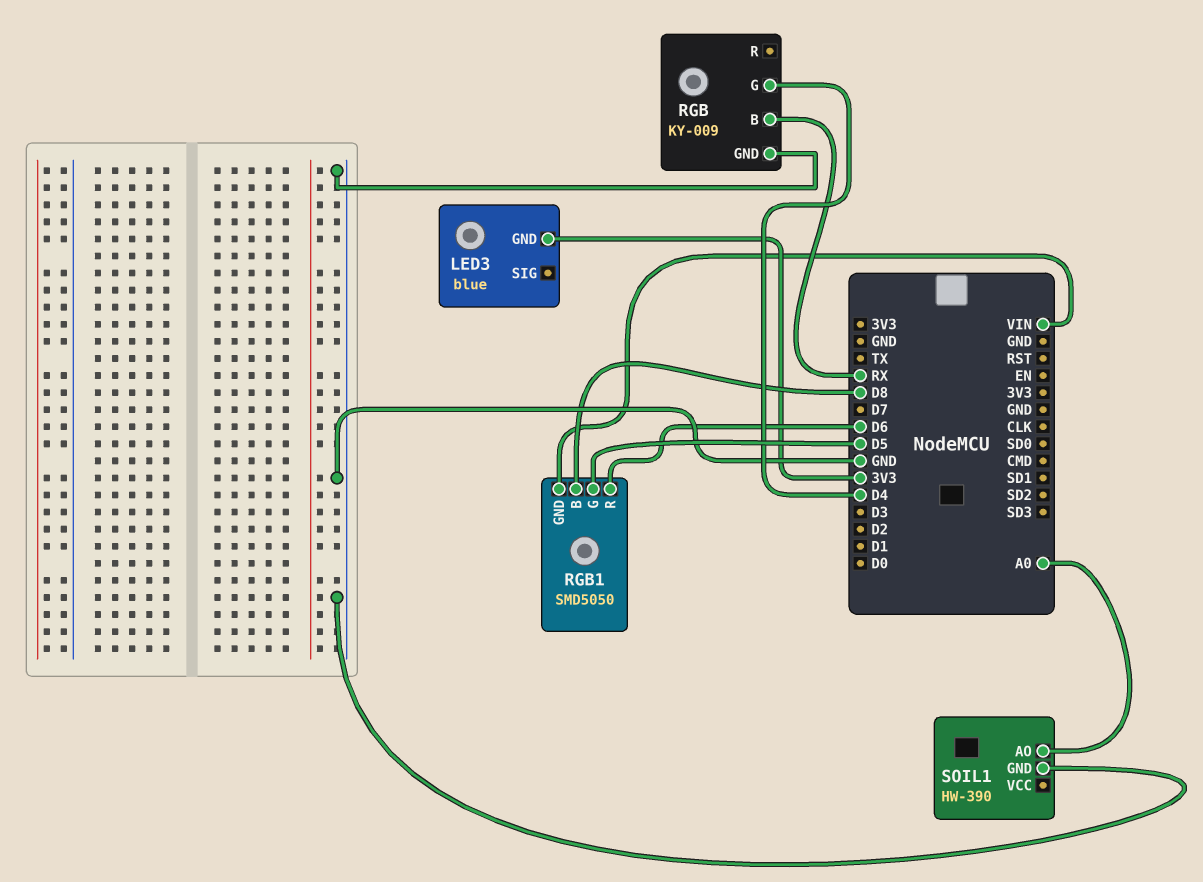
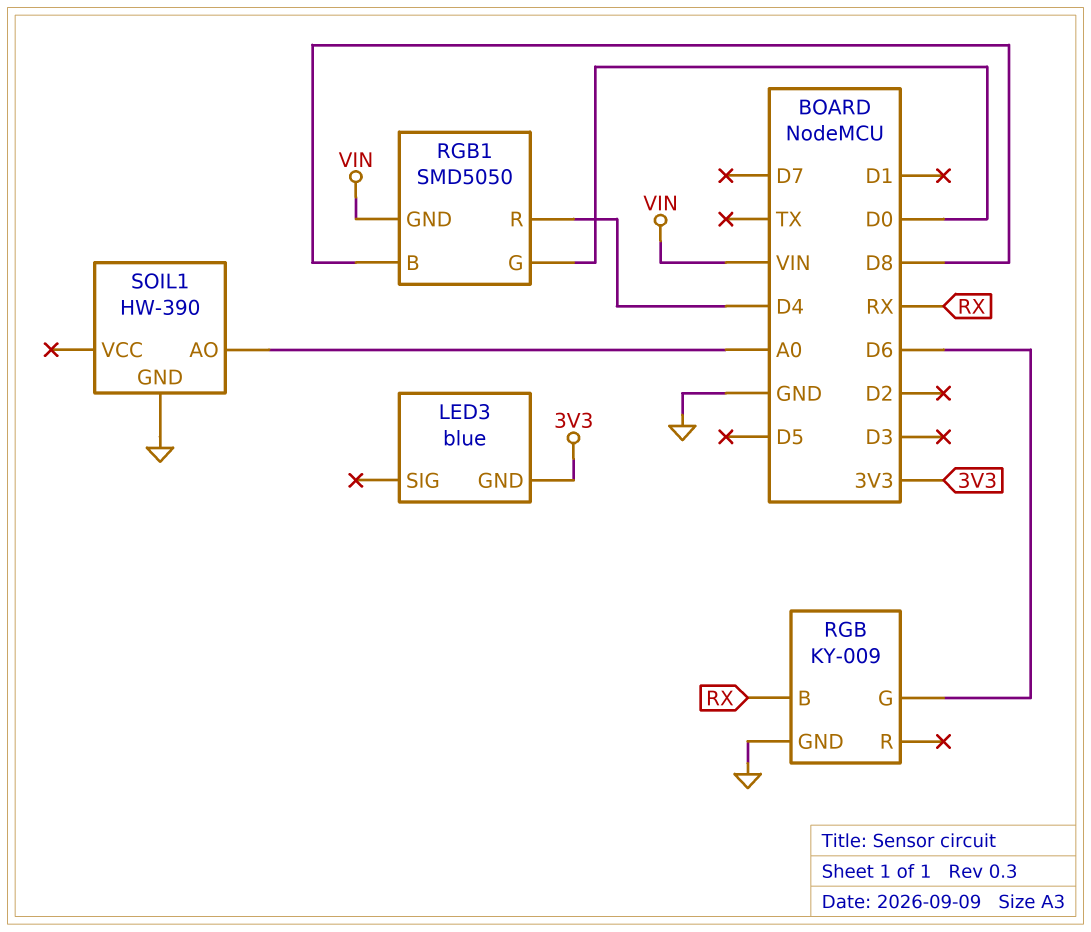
RGB pin G: D4 -> D6
RGB1 pin G: D5 -> D0
RGB1 pin R: D6 -> D4

